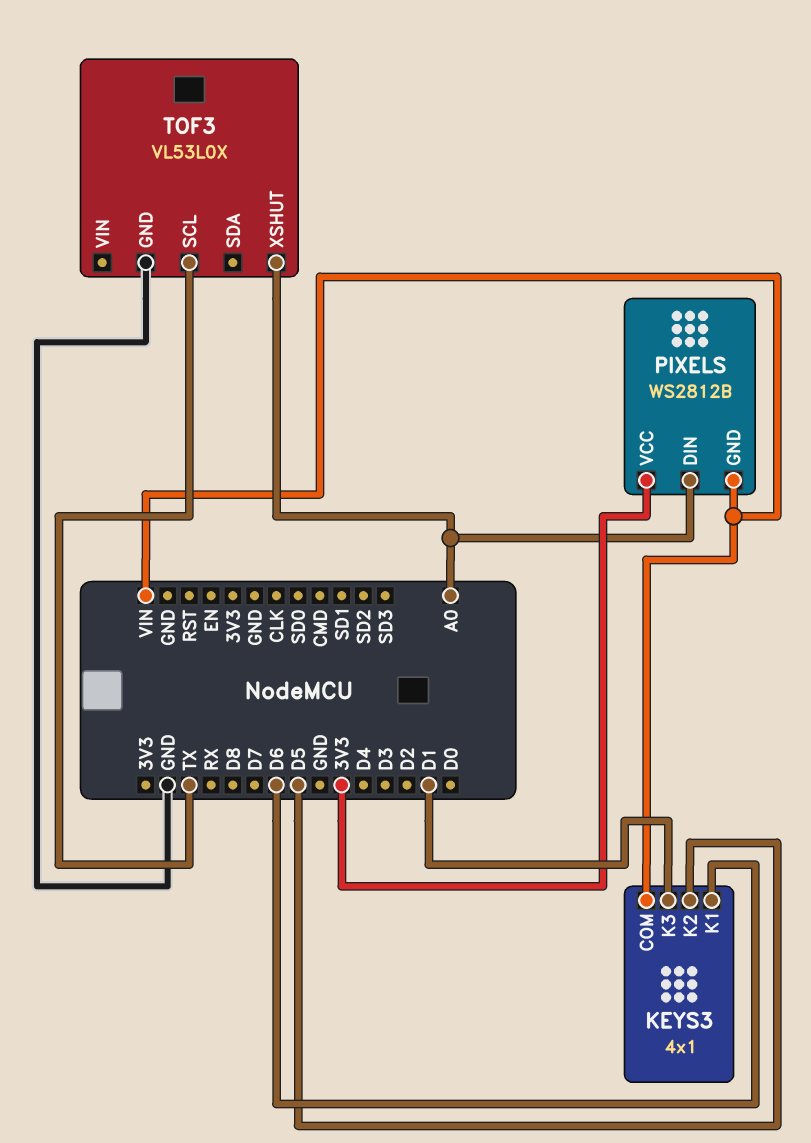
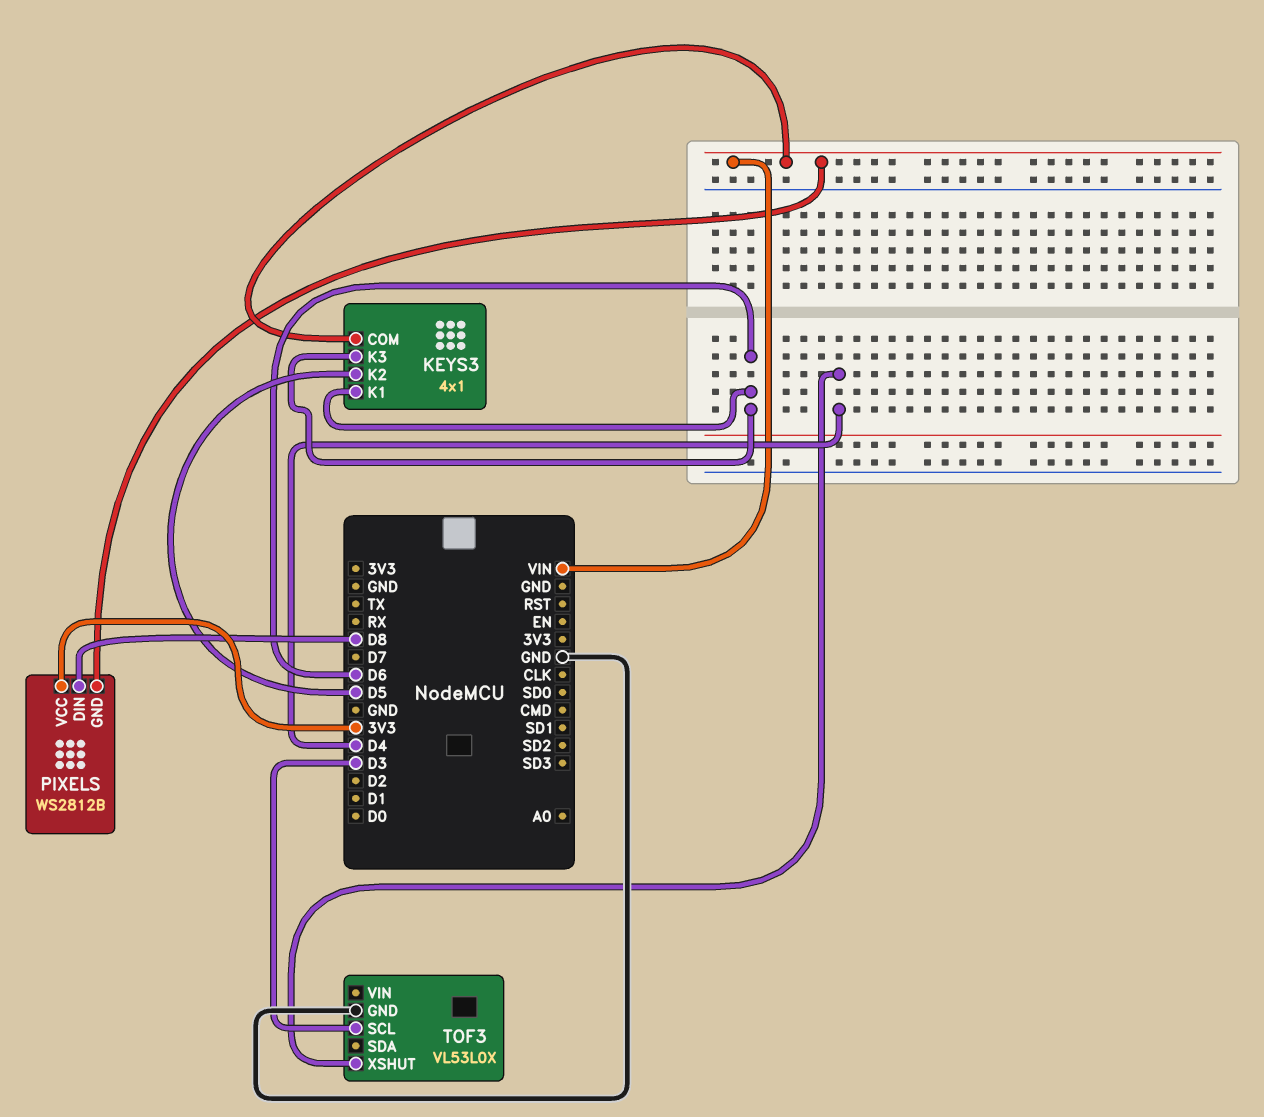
KEYS3 pin K3: D1 -> D6
PIXELS pin DIN: A0 -> D8
TOF3 pin SCL: TX -> D3
TOF3 pin XSHUT: A0 -> D4

